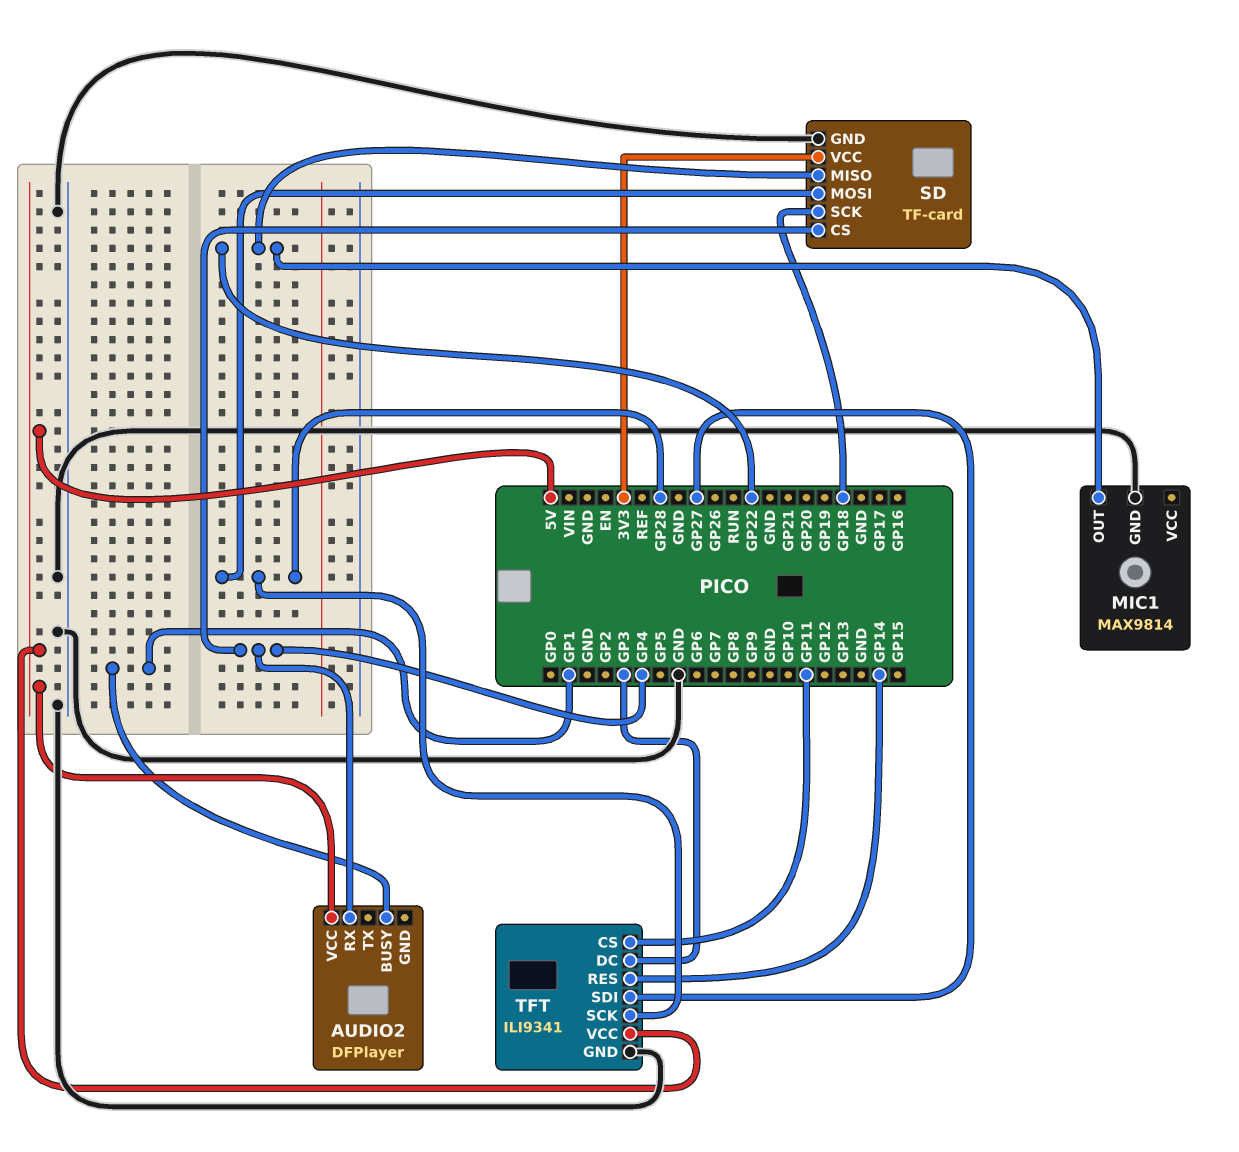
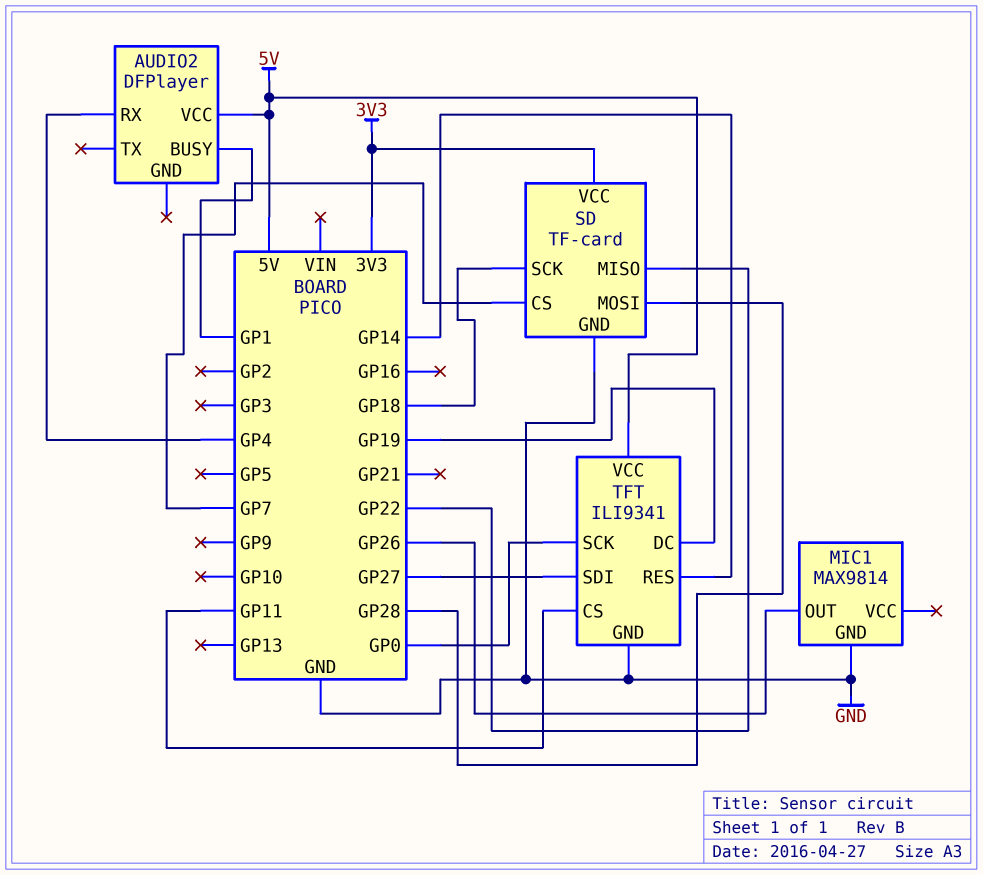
MIC1 pin OUT: GP22 -> GP26
SD pin CS: GP4 -> GP7
TFT pin DC: GP3 -> GP19
TFT pin SCK: GP28 -> GP0

